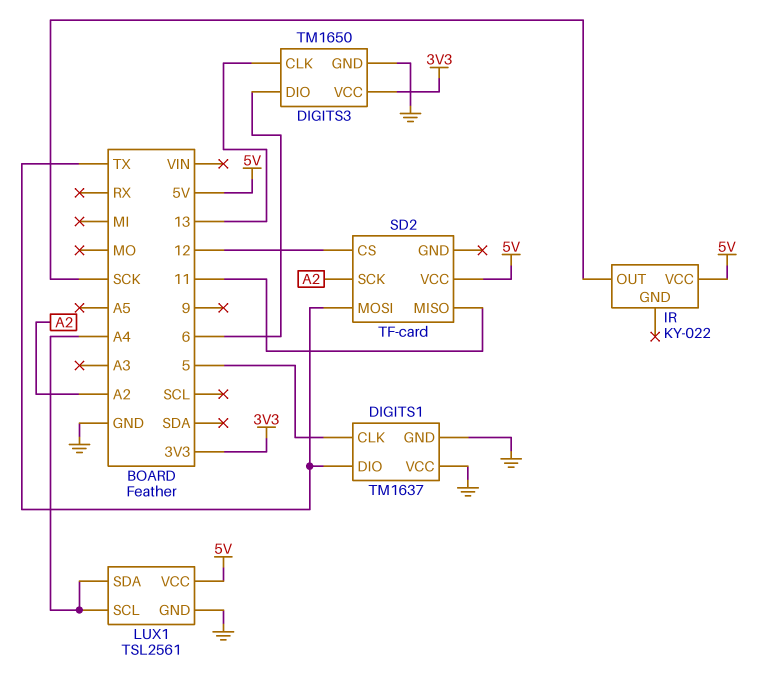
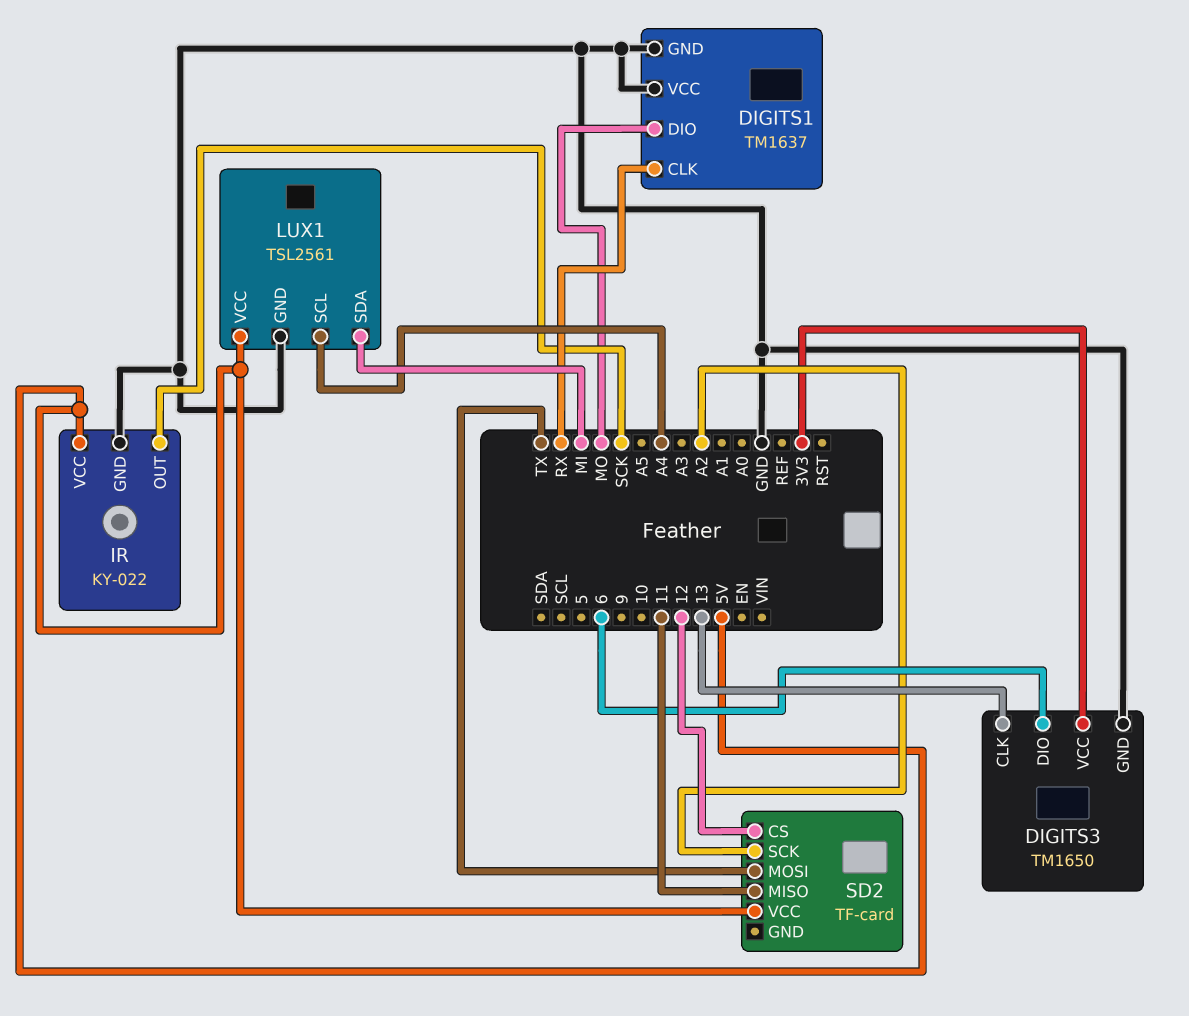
DIGITS1 pin CLK: 5 -> RX
DIGITS1 pin DIO: TX -> MO
IR pin GND: none -> GND
LUX1 pin SDA: A4 -> MI

